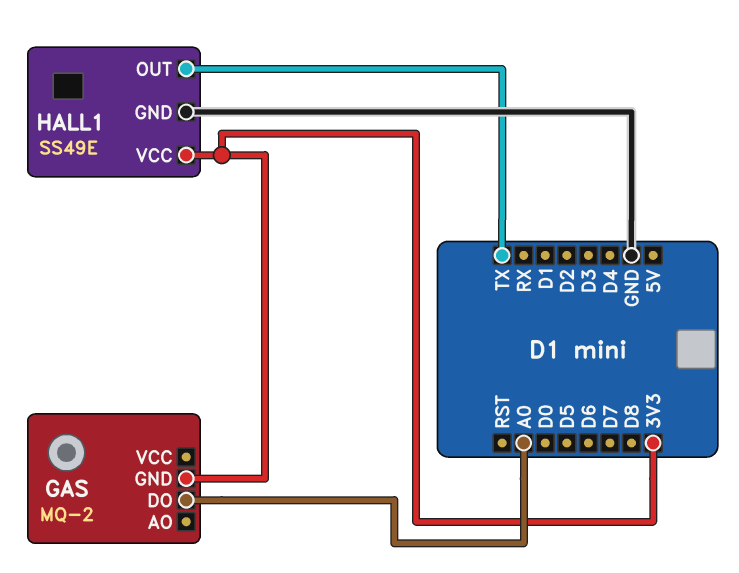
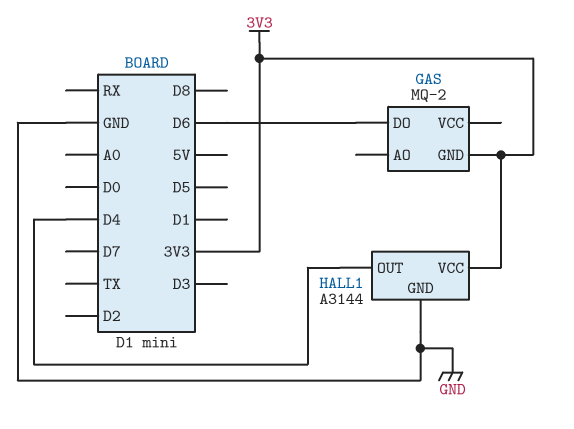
GAS pin DO: A0 -> D6
HALL1: SS49E -> A3144
HALL1 pin OUT: TX -> D4

